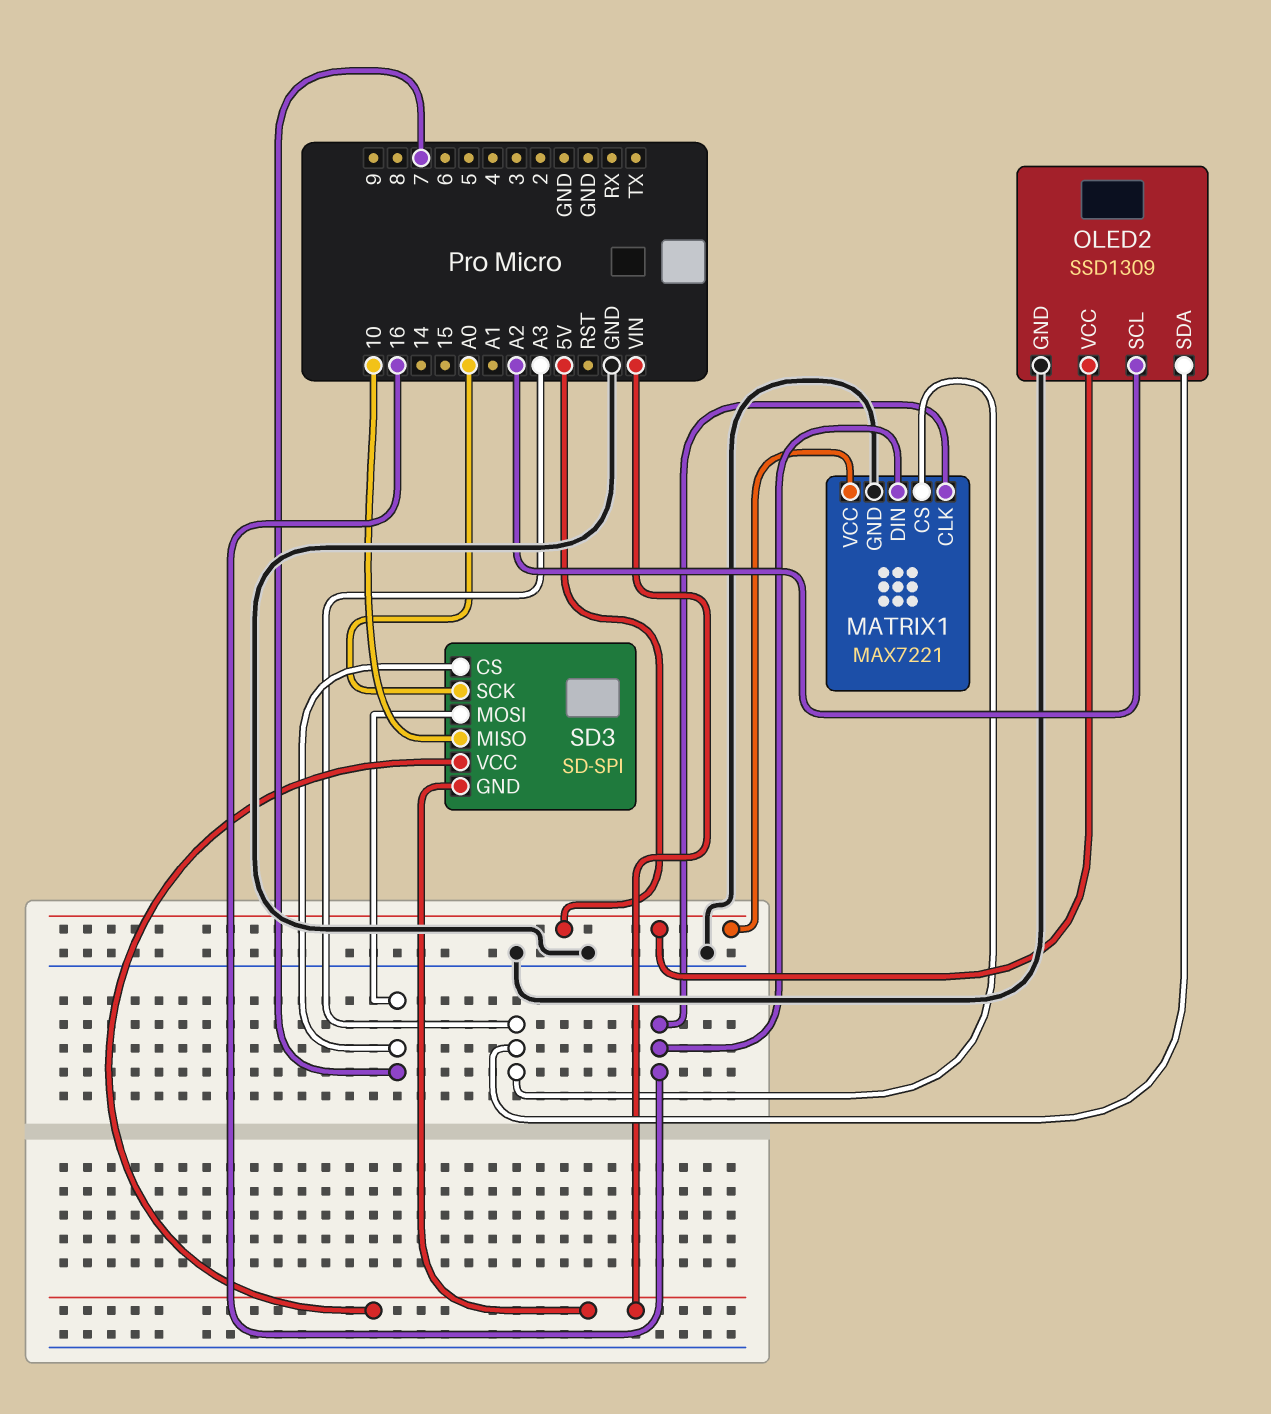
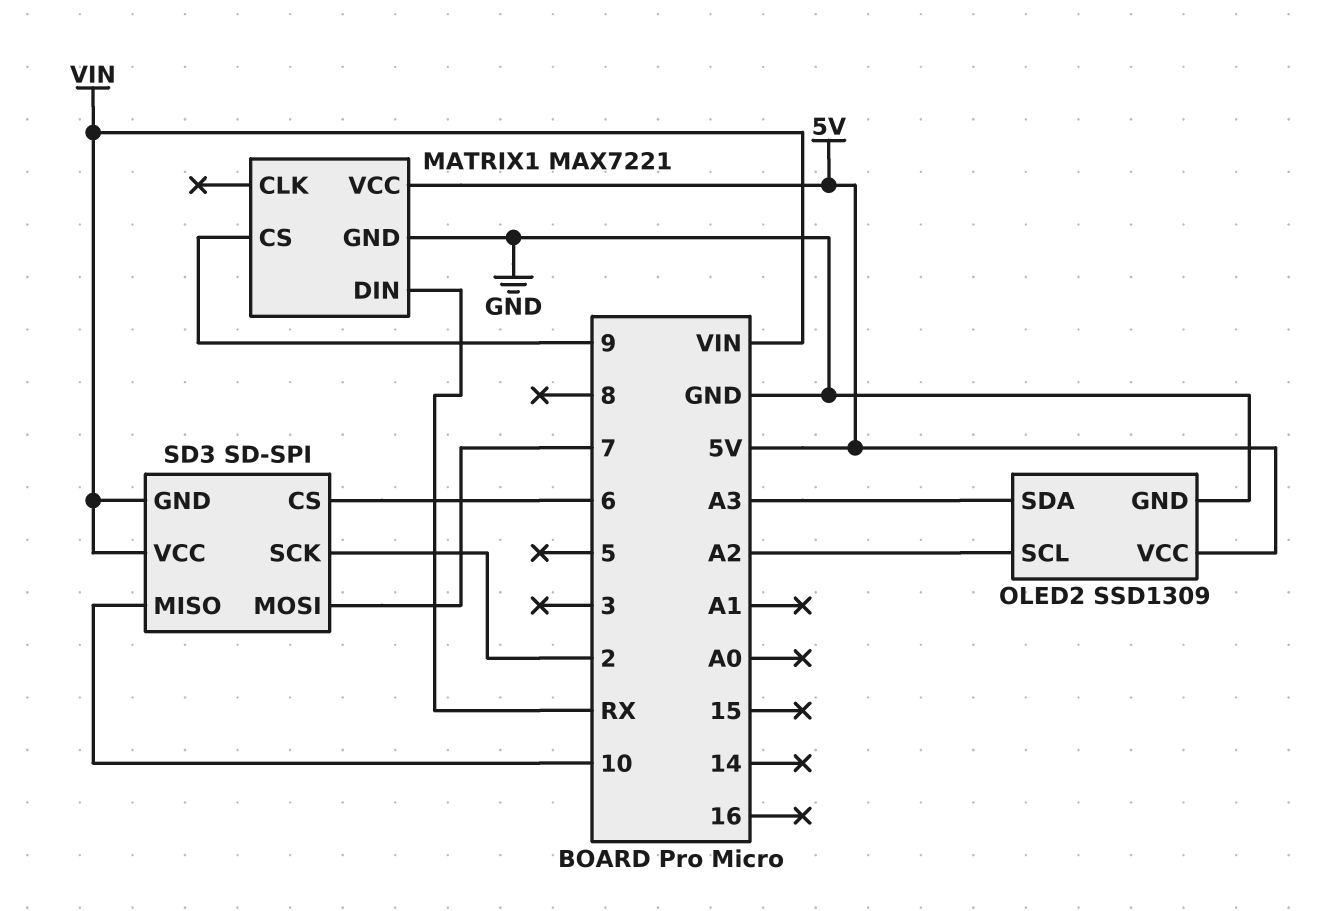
MATRIX1 pin CLK: 16 -> none
MATRIX1 pin CS: A3 -> 9
MATRIX1 pin DIN: 16 -> RX
SD3 pin CS: 7 -> 6
SD3 pin SCK: A0 -> 2

